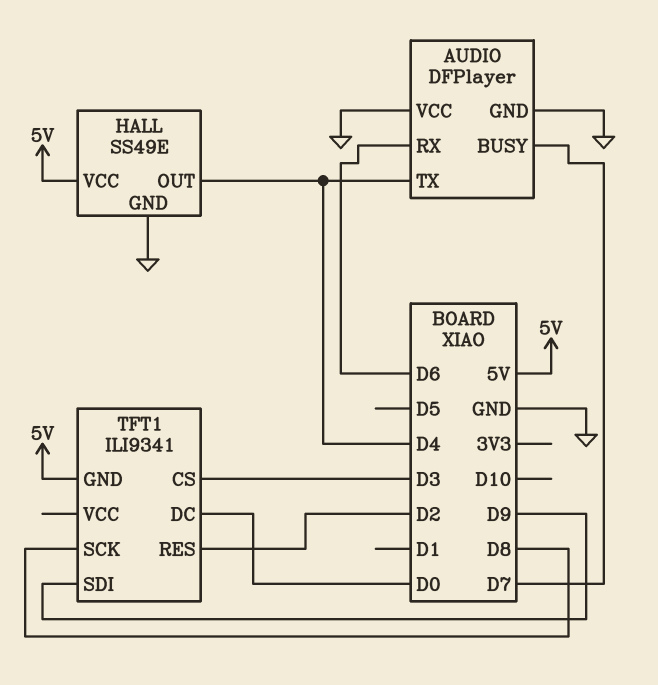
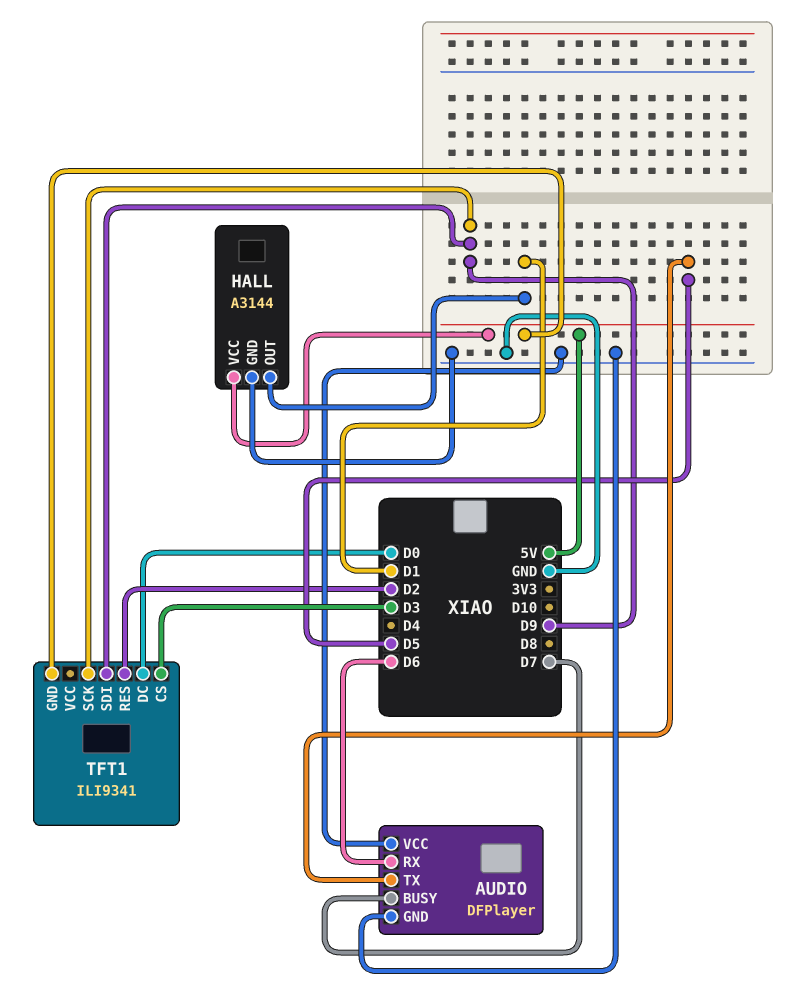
AUDIO pin TX: D4 -> D5
HALL: SS49E -> A3144
HALL pin OUT: D4 -> D1
TFT1 pin SCK: D8 -> D9

